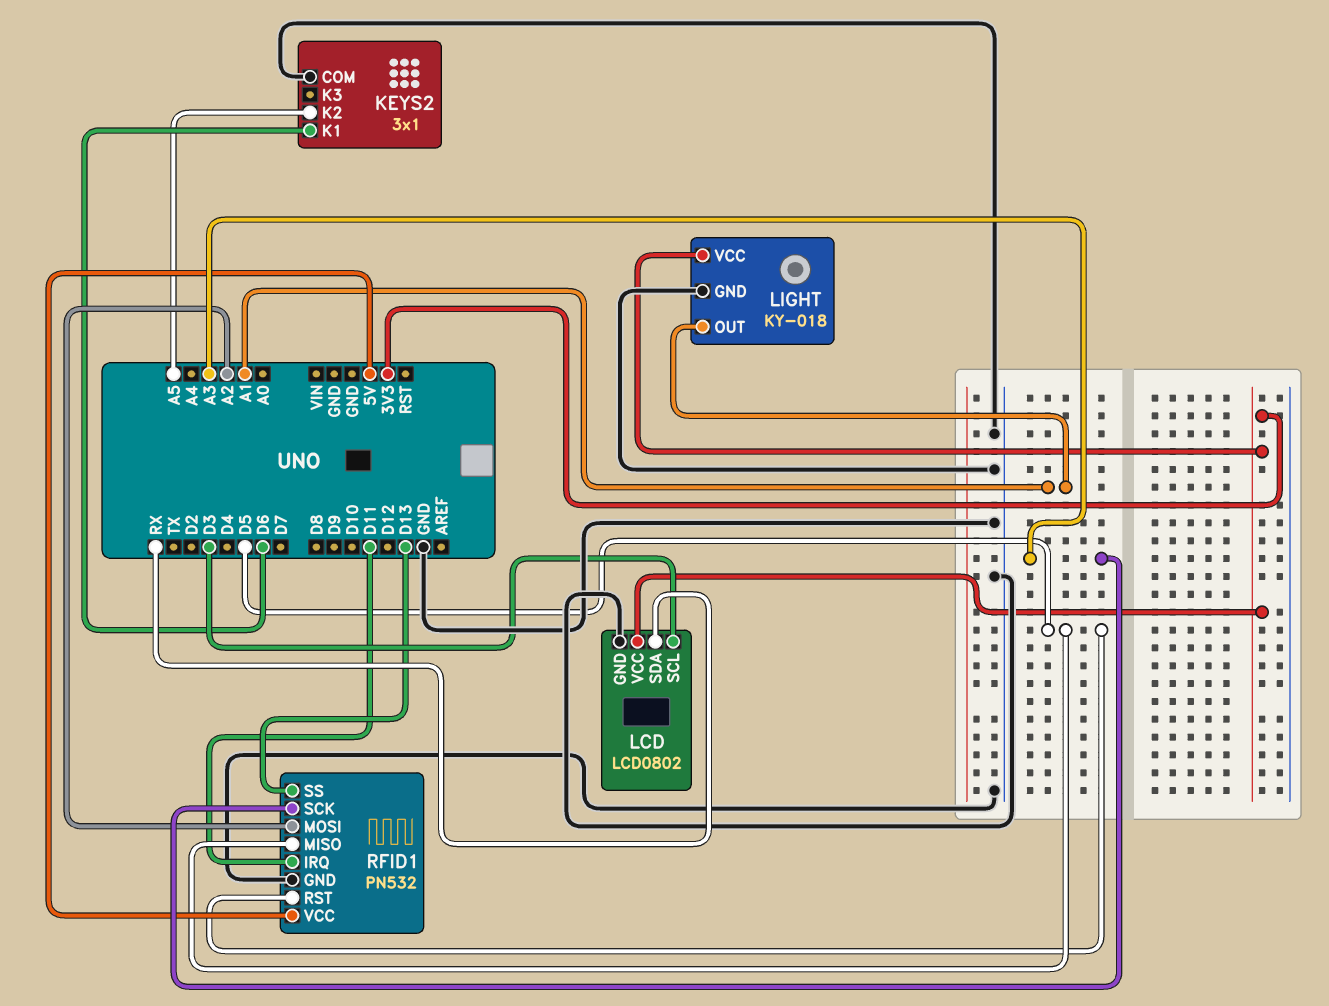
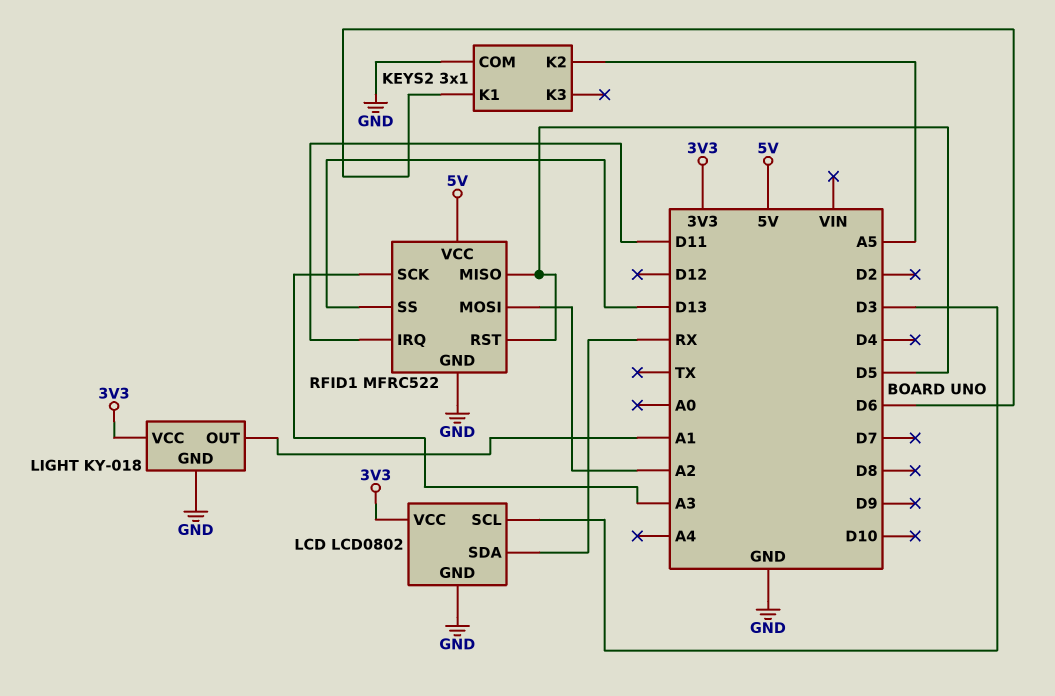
RFID1: PN532 -> MFRC522

